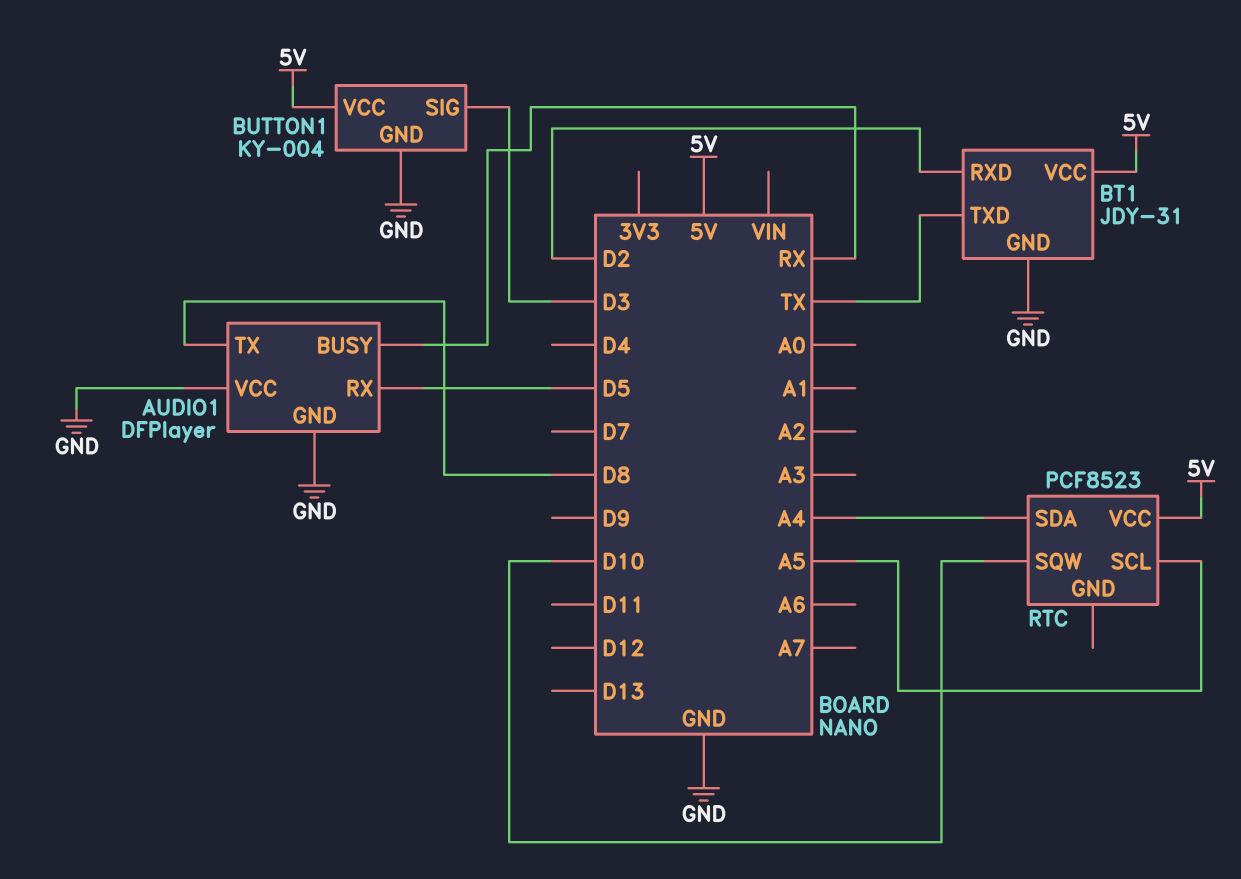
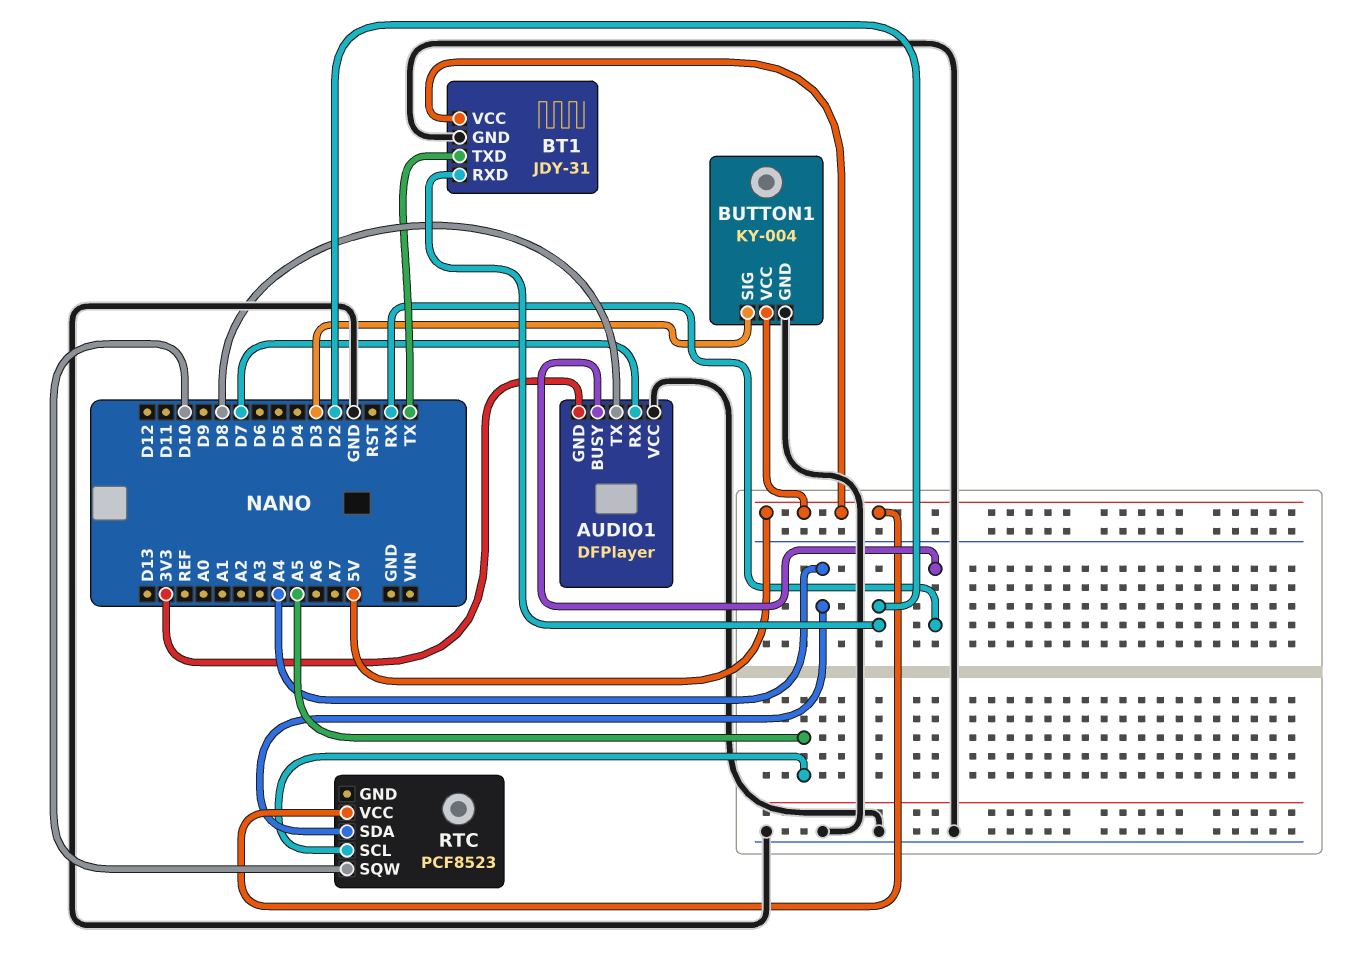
AUDIO1 pin GND: GND -> 3V3
AUDIO1 pin RX: D5 -> D7

